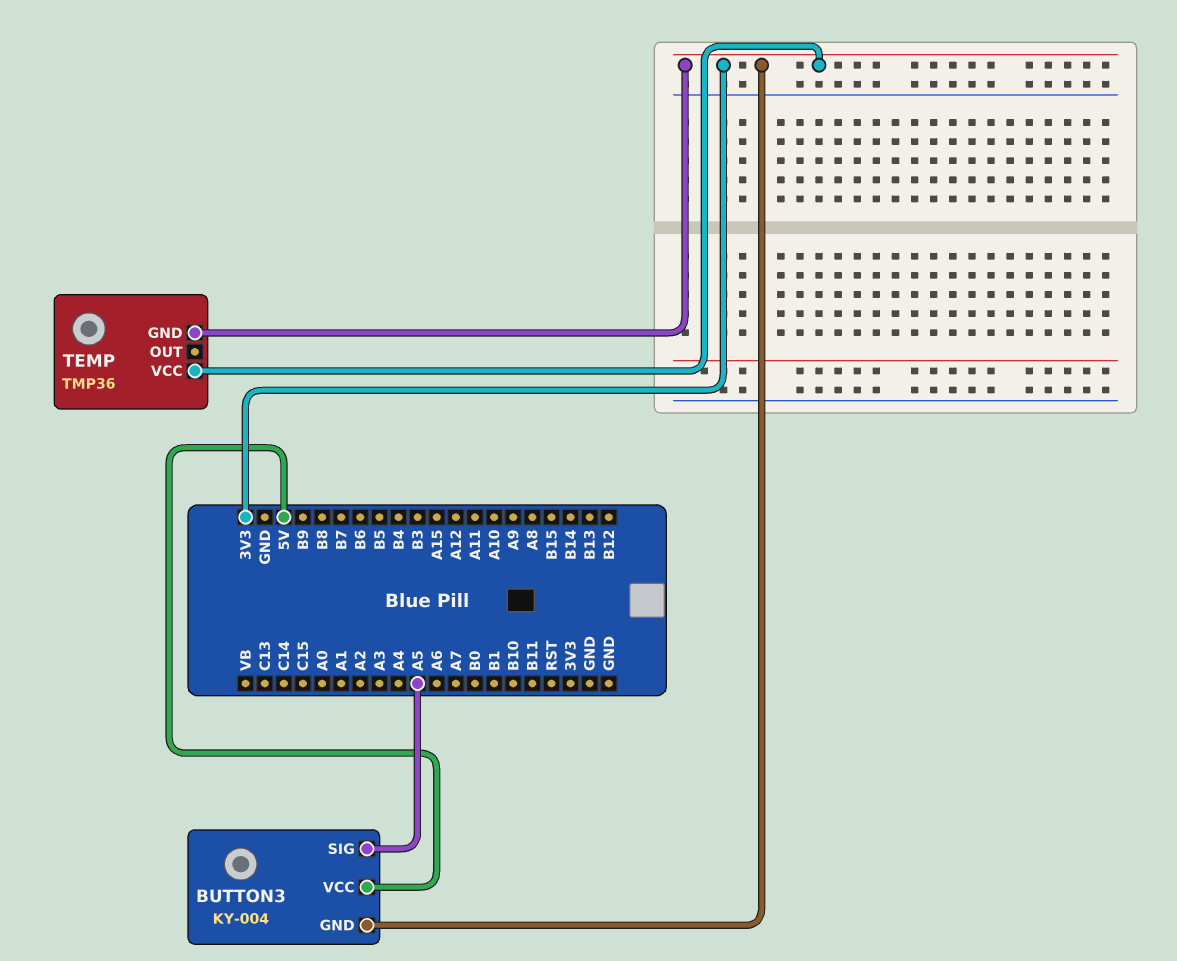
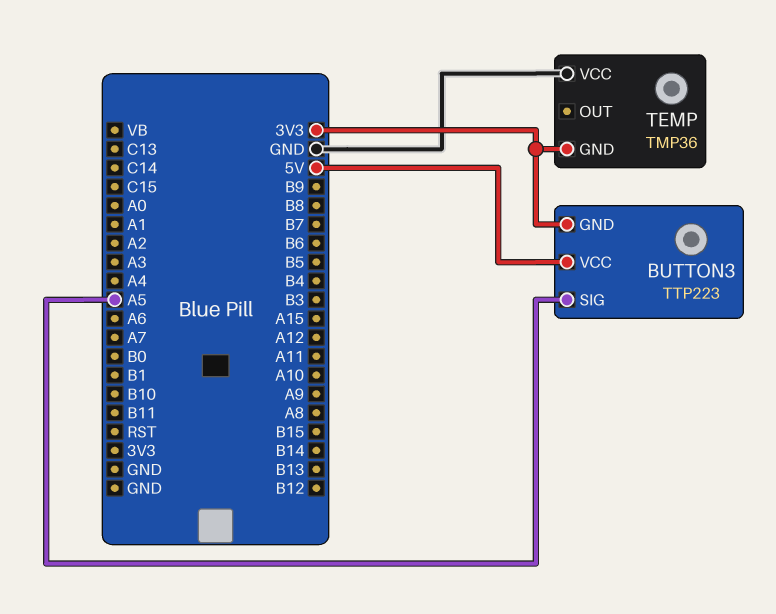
BUTTON3: KY-004 -> TTP223
TEMP pin VCC: 3V3 -> GND

